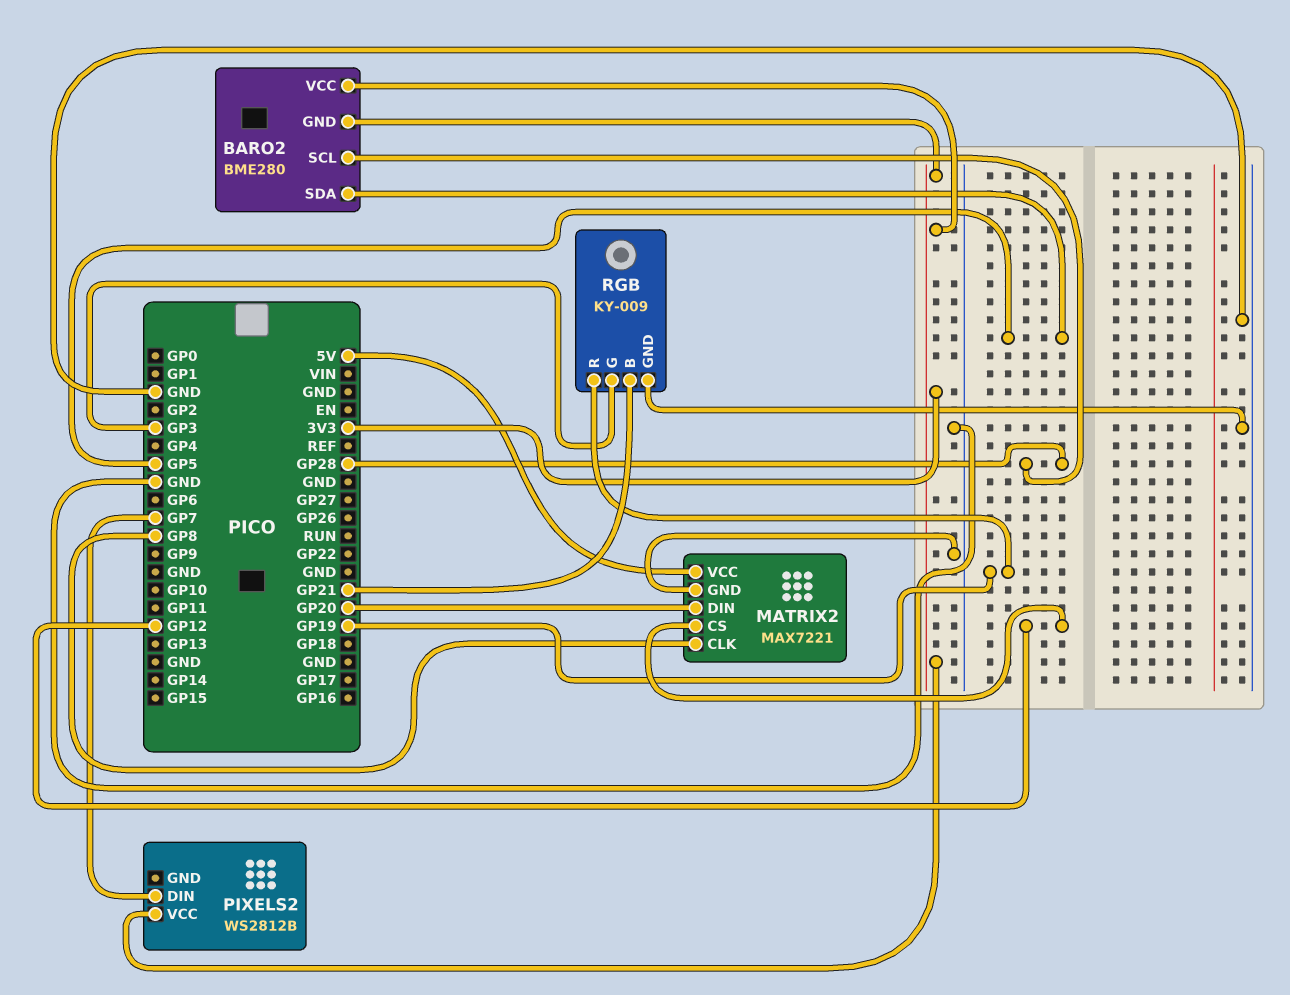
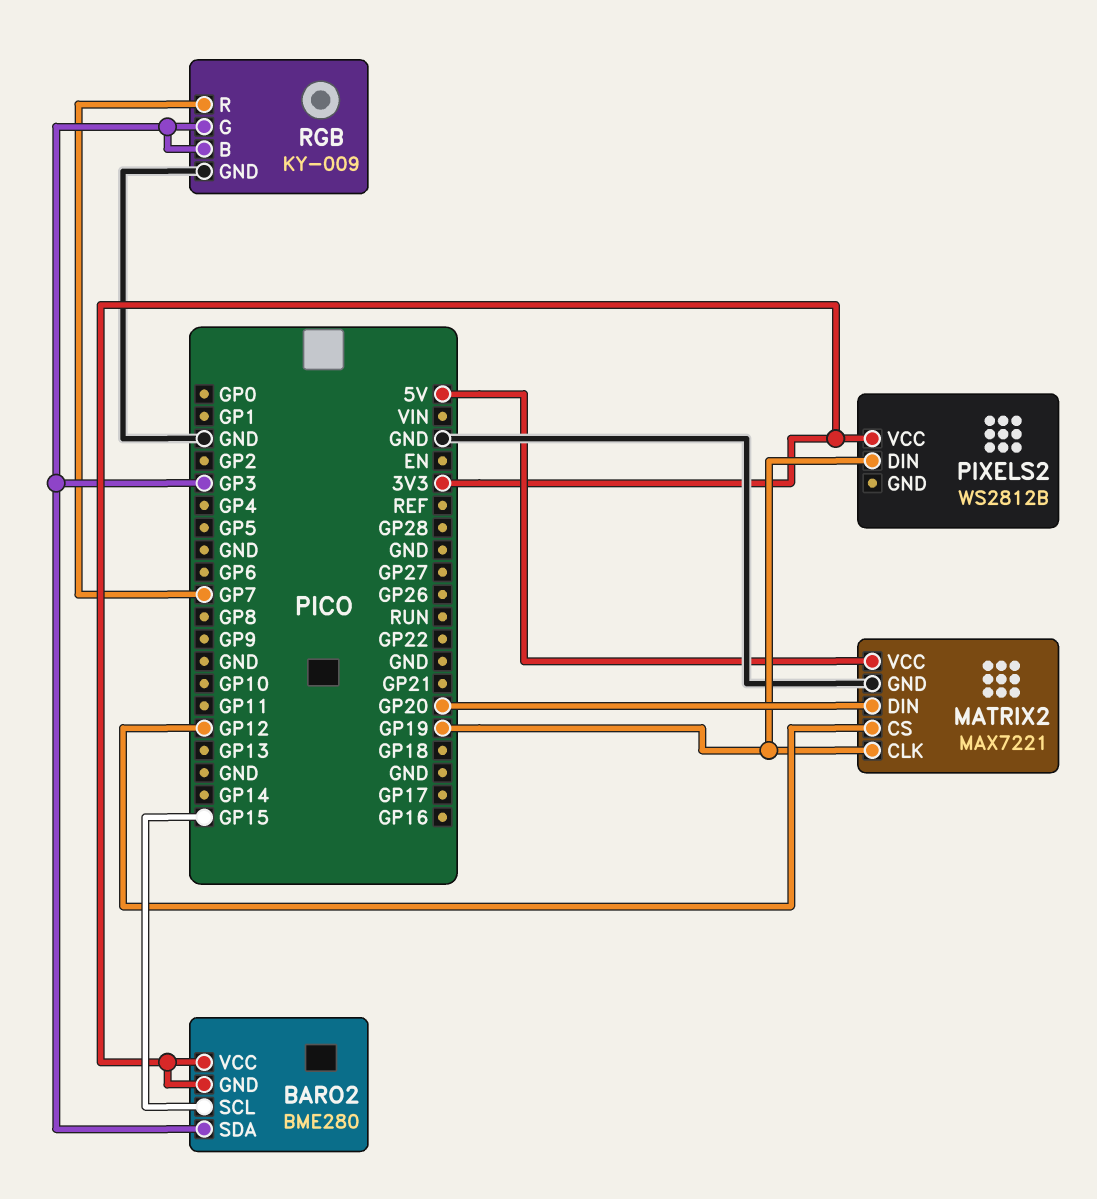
BARO2 pin SCL: GP28 -> GP15
BARO2 pin SDA: GP5 -> GP3
MATRIX2 pin CLK: GP8 -> GP19
PIXELS2 pin DIN: GP7 -> GP19
RGB pin B: GP21 -> GP3
RGB pin R: GP19 -> GP7

